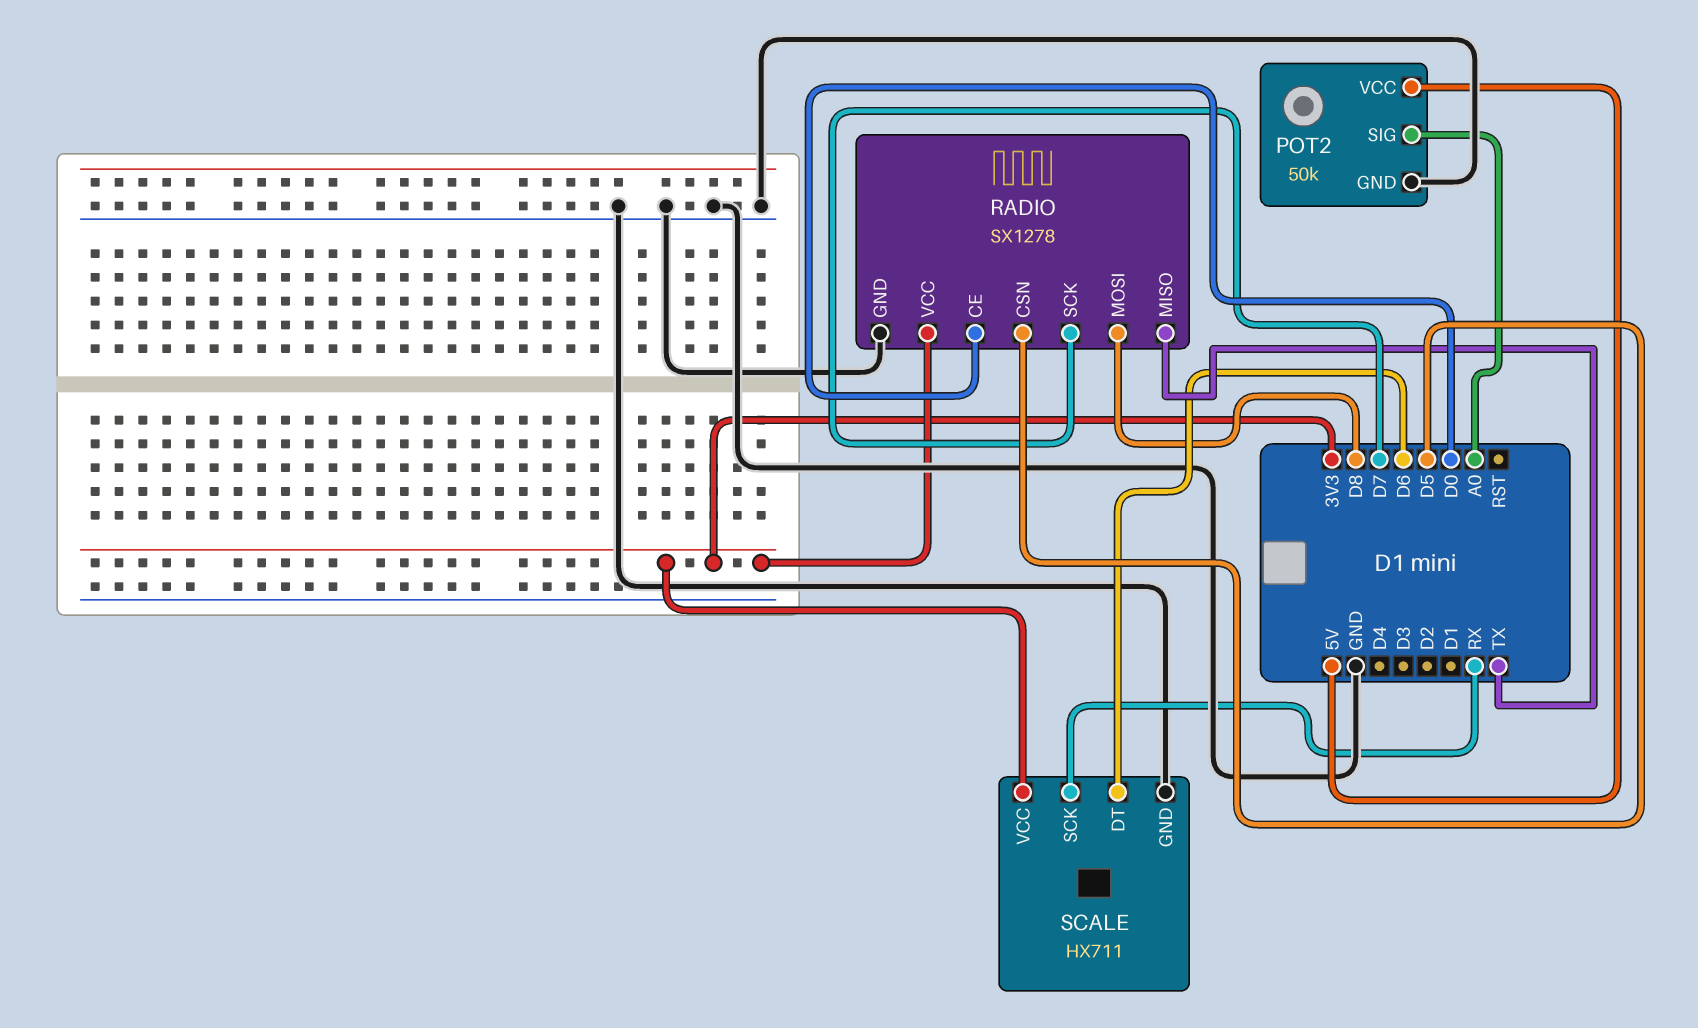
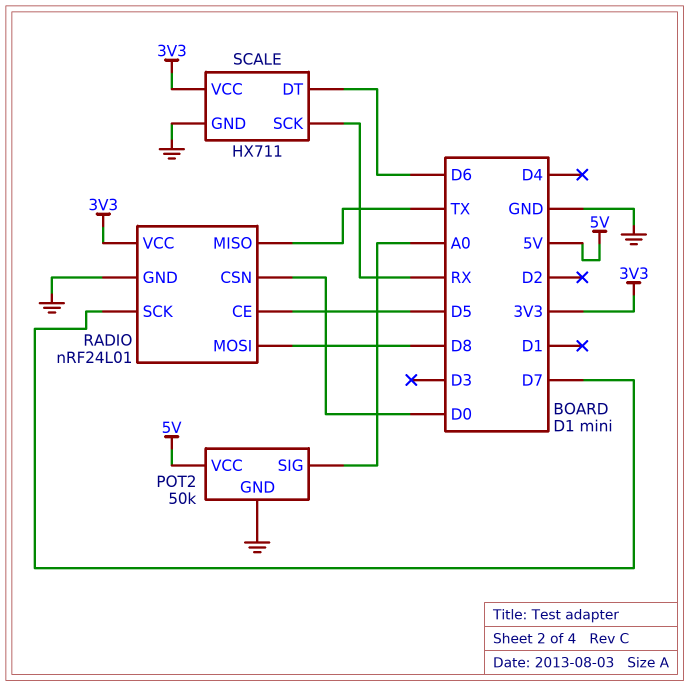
RADIO: SX1278 -> nRF24L01
RADIO pin CE: D0 -> D5
RADIO pin CSN: D5 -> D0

